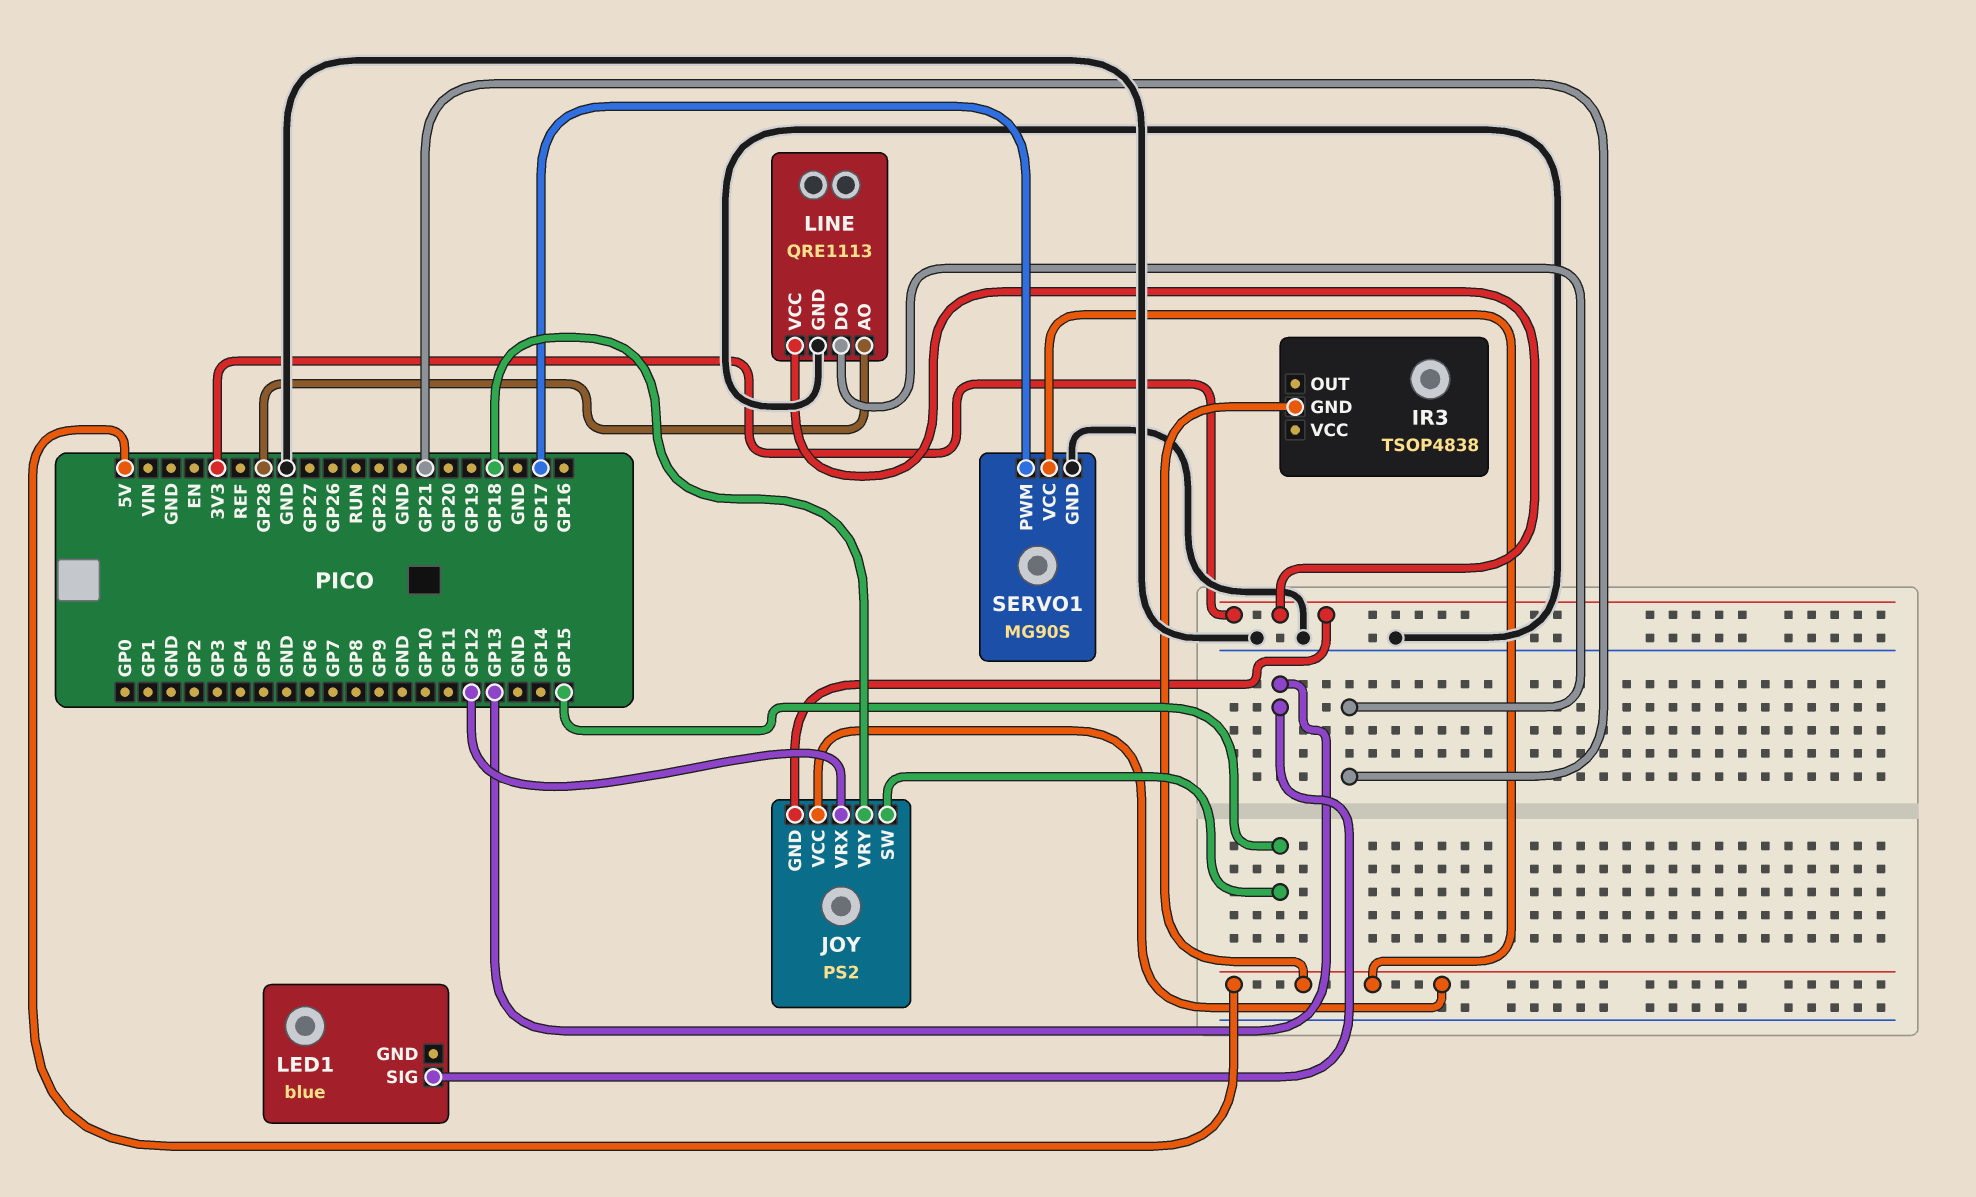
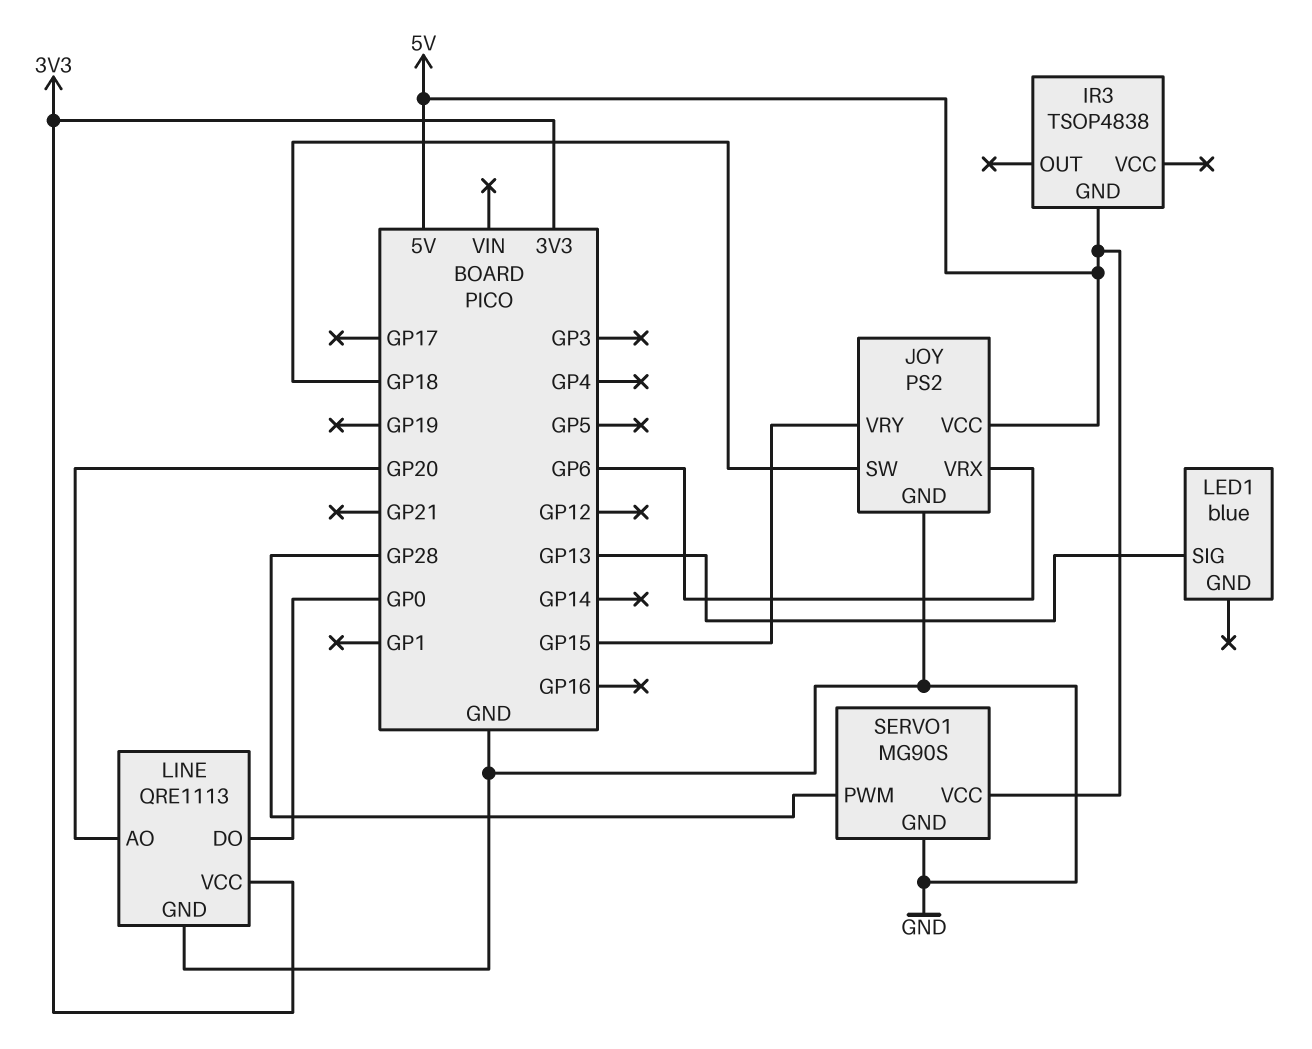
JOY pin GND: 3V3 -> GND
JOY pin SW: GP15 -> GP18
JOY pin VRX: GP12 -> GP6
JOY pin VRY: GP18 -> GP15
LINE pin AO: GP28 -> GP20
LINE pin DO: GP21 -> GP0
SERVO1 pin PWM: GP17 -> GP28

